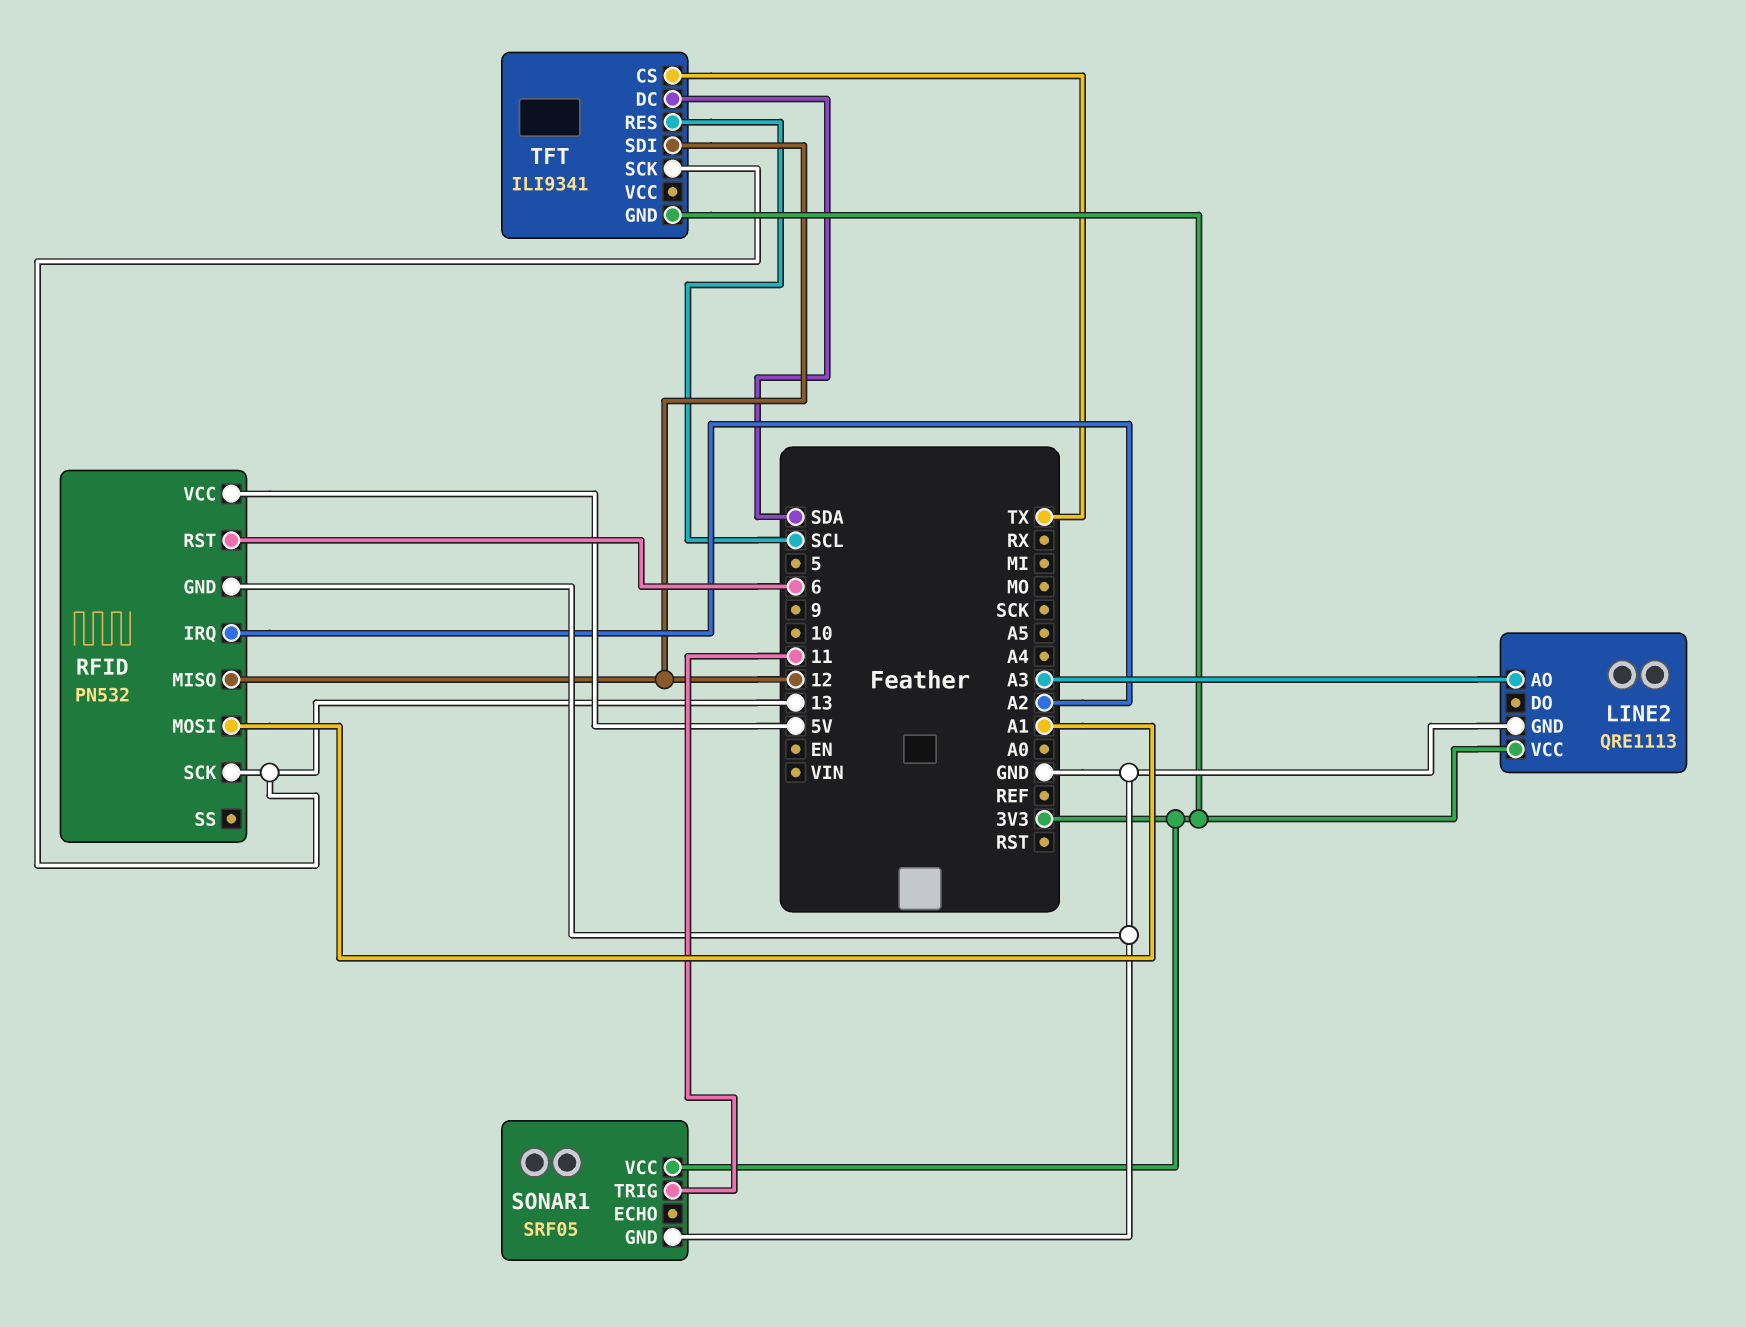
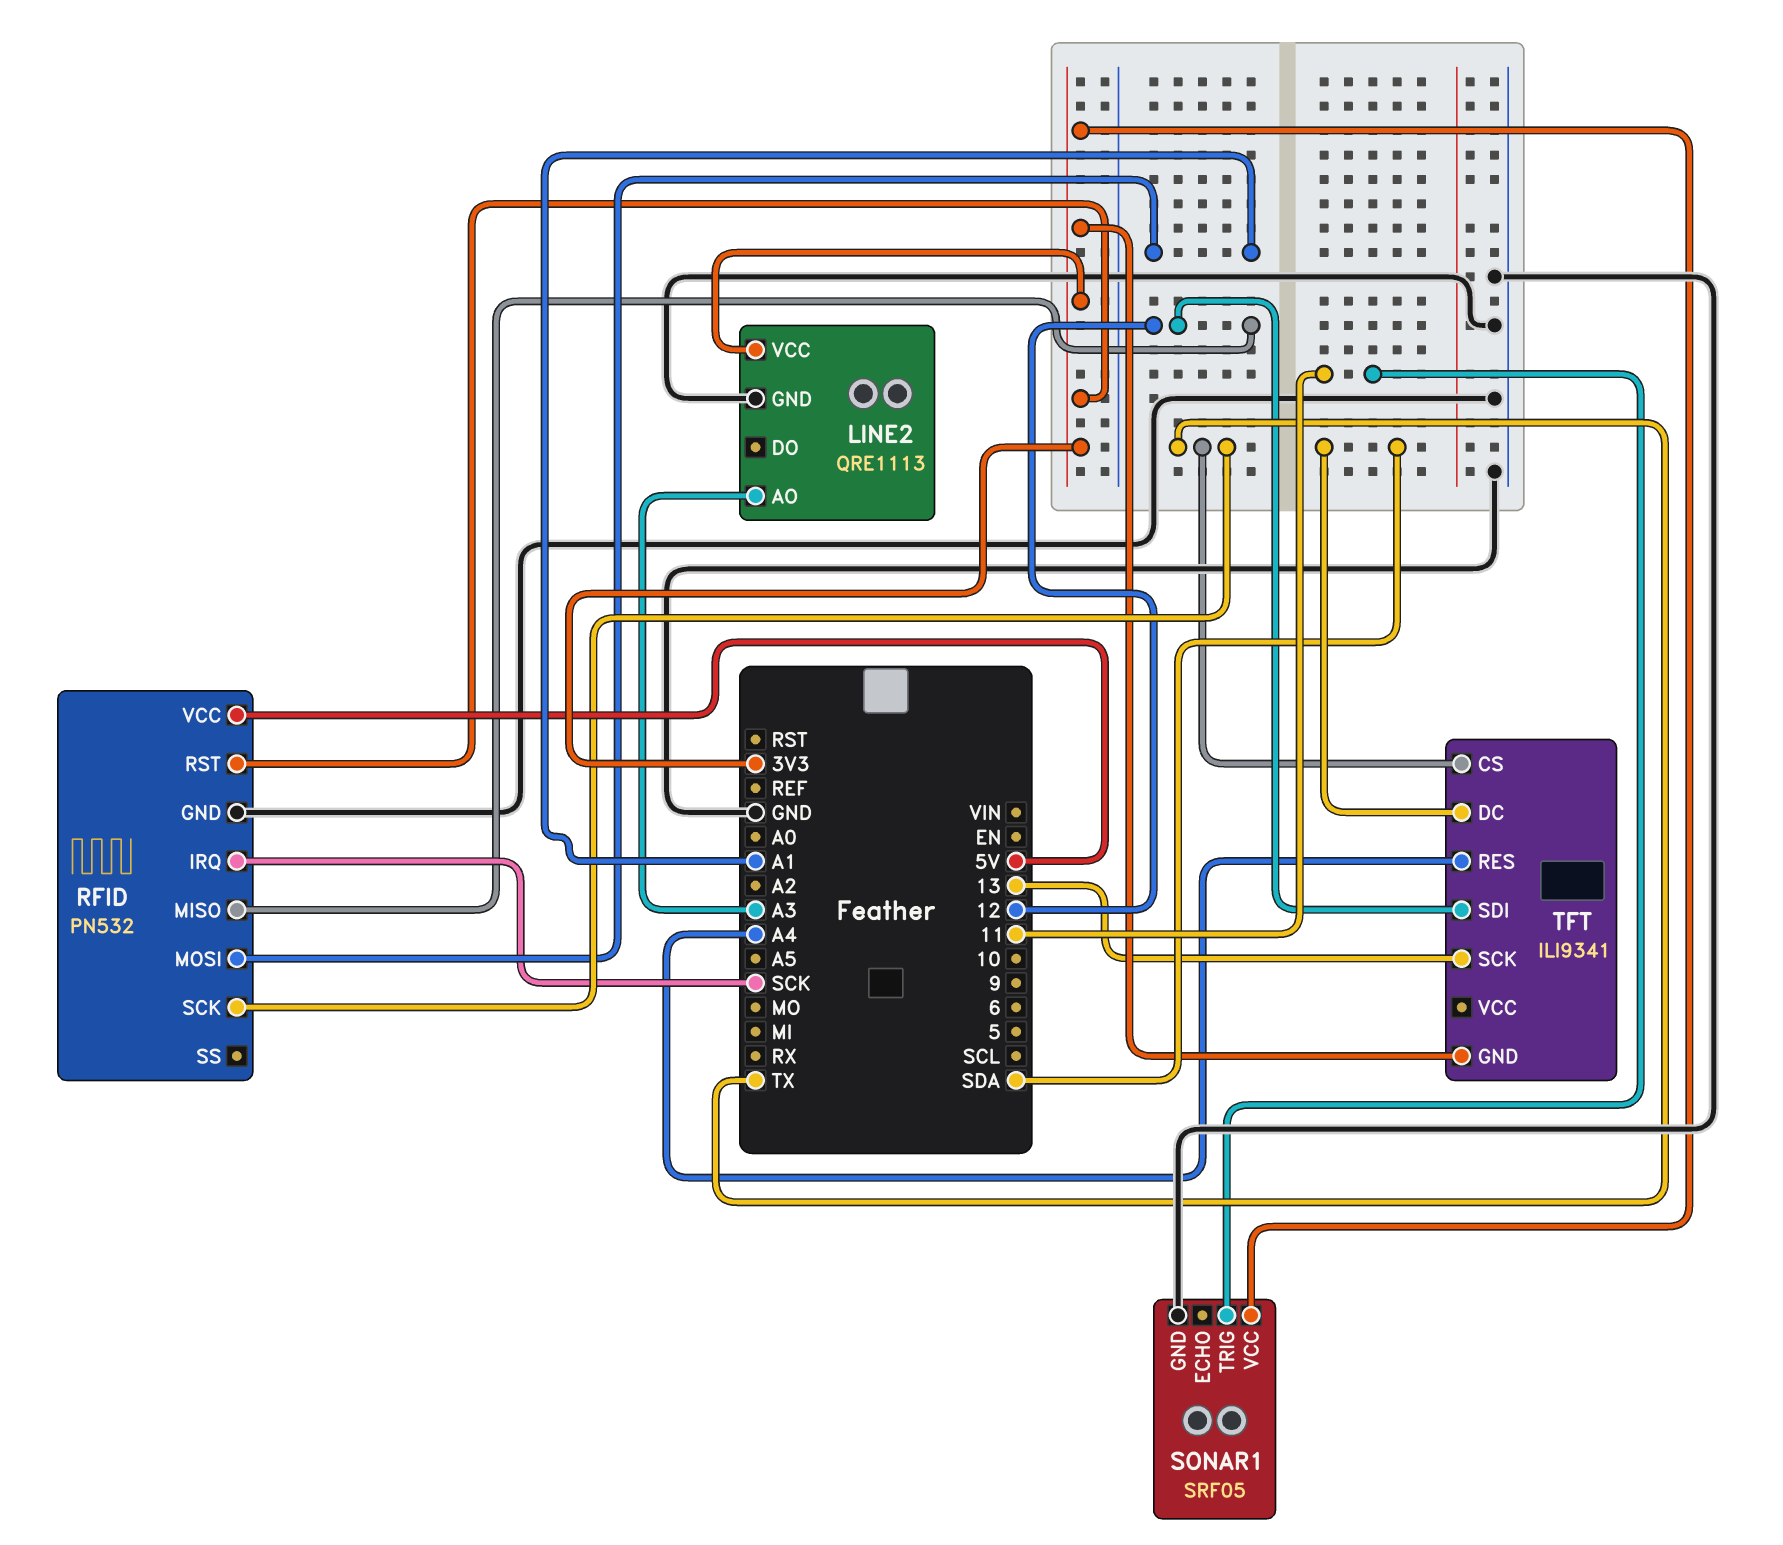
RFID pin IRQ: A2 -> SCK
RFID pin RST: 6 -> 3V3
RFID pin SCK: 13 -> TX
TFT pin RES: SCL -> A4

